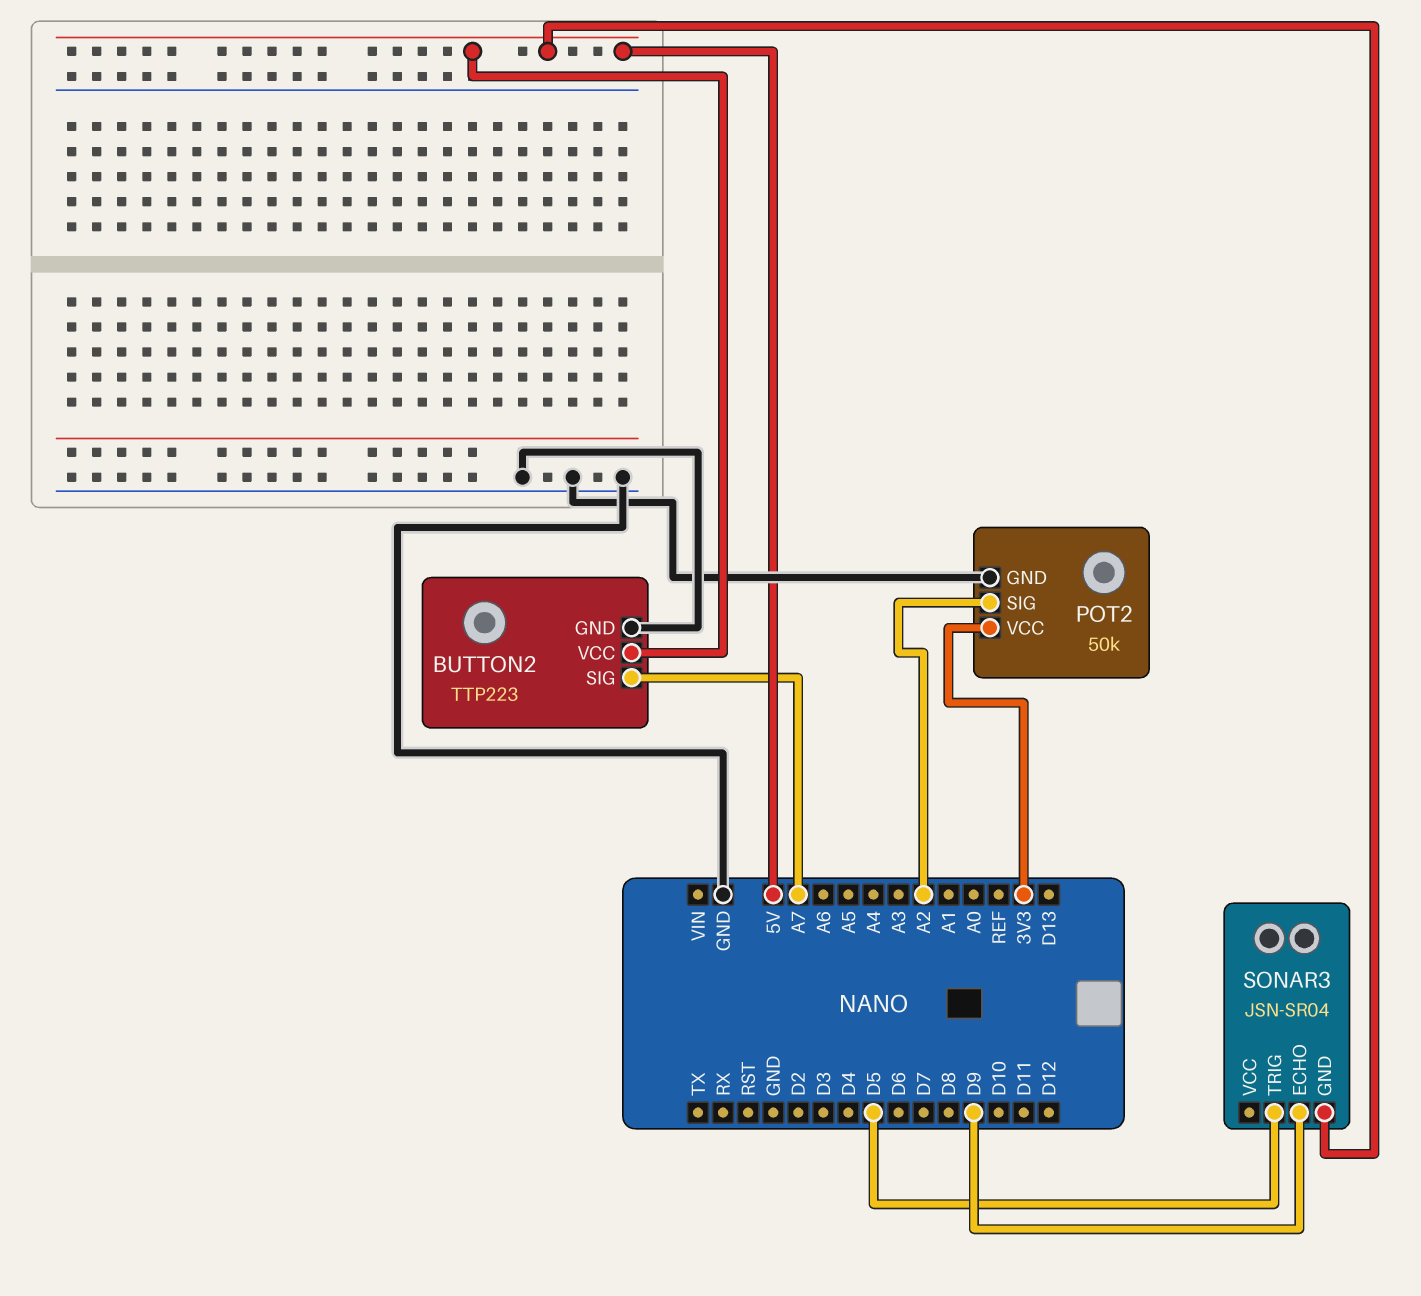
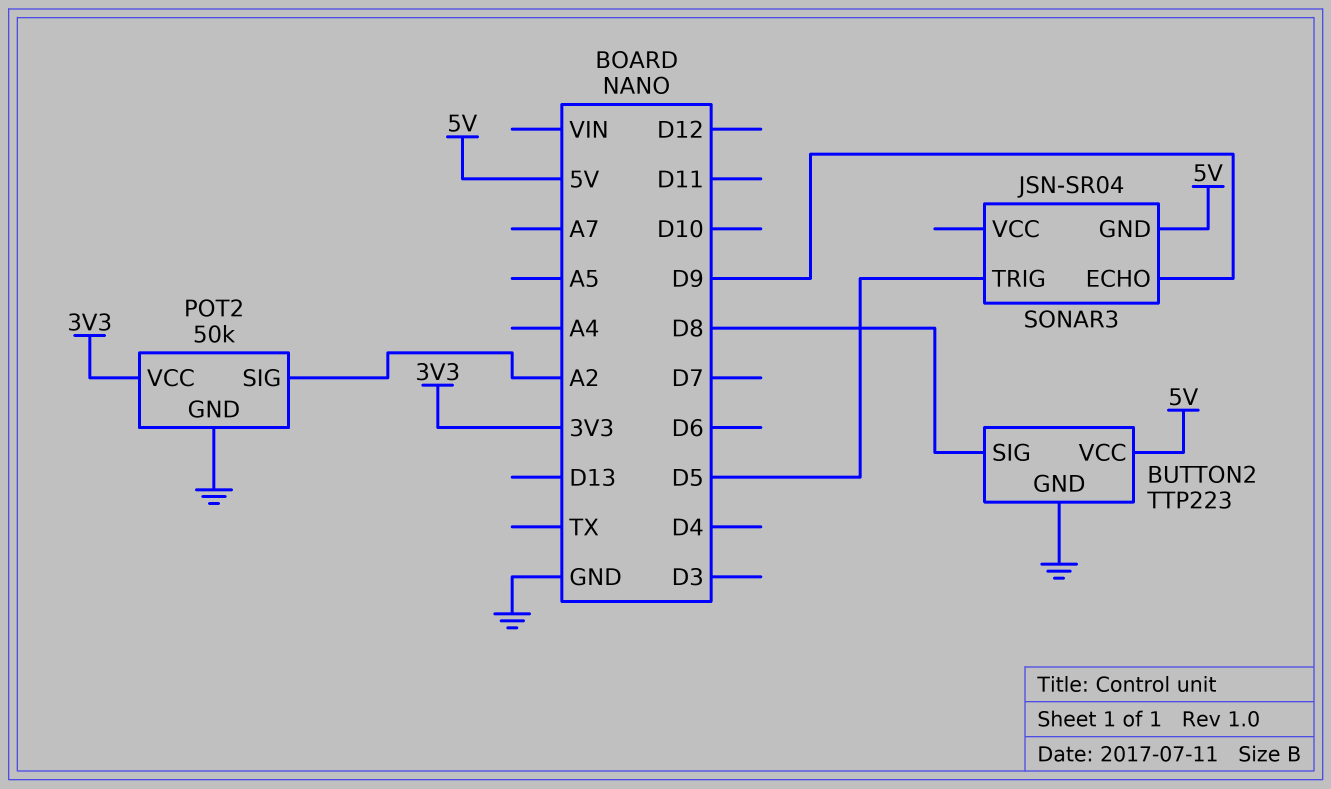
BUTTON2 pin SIG: A7 -> D8

